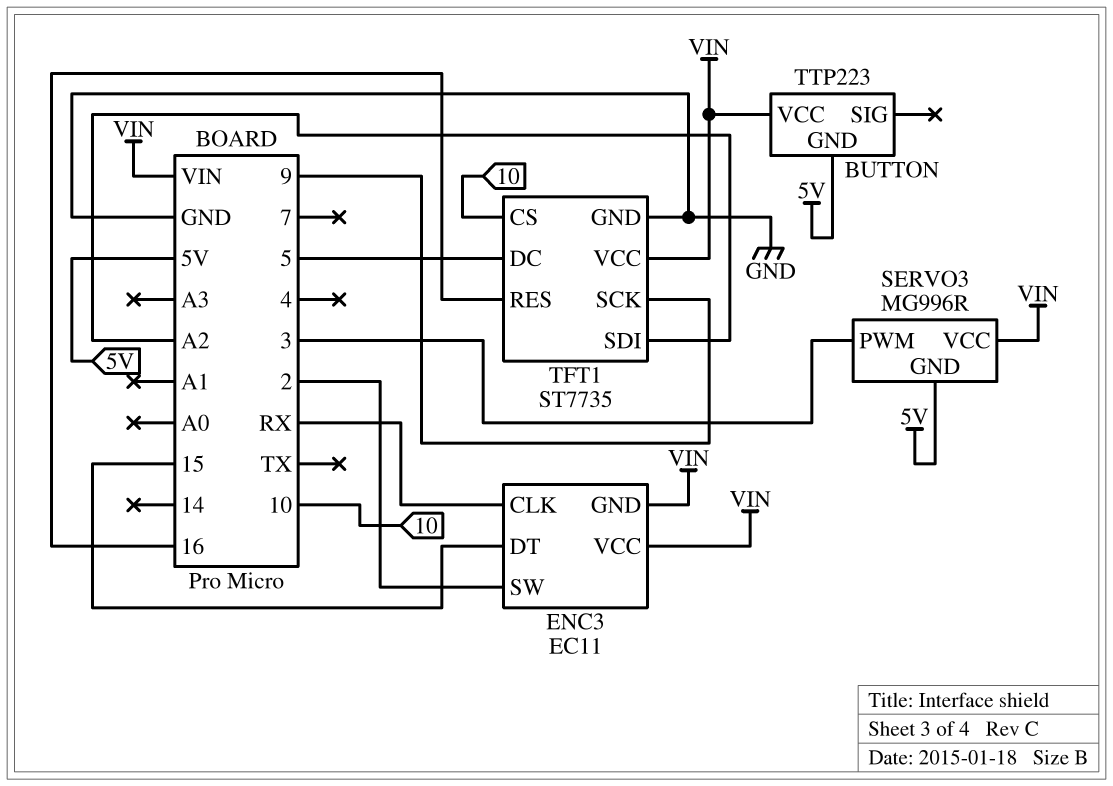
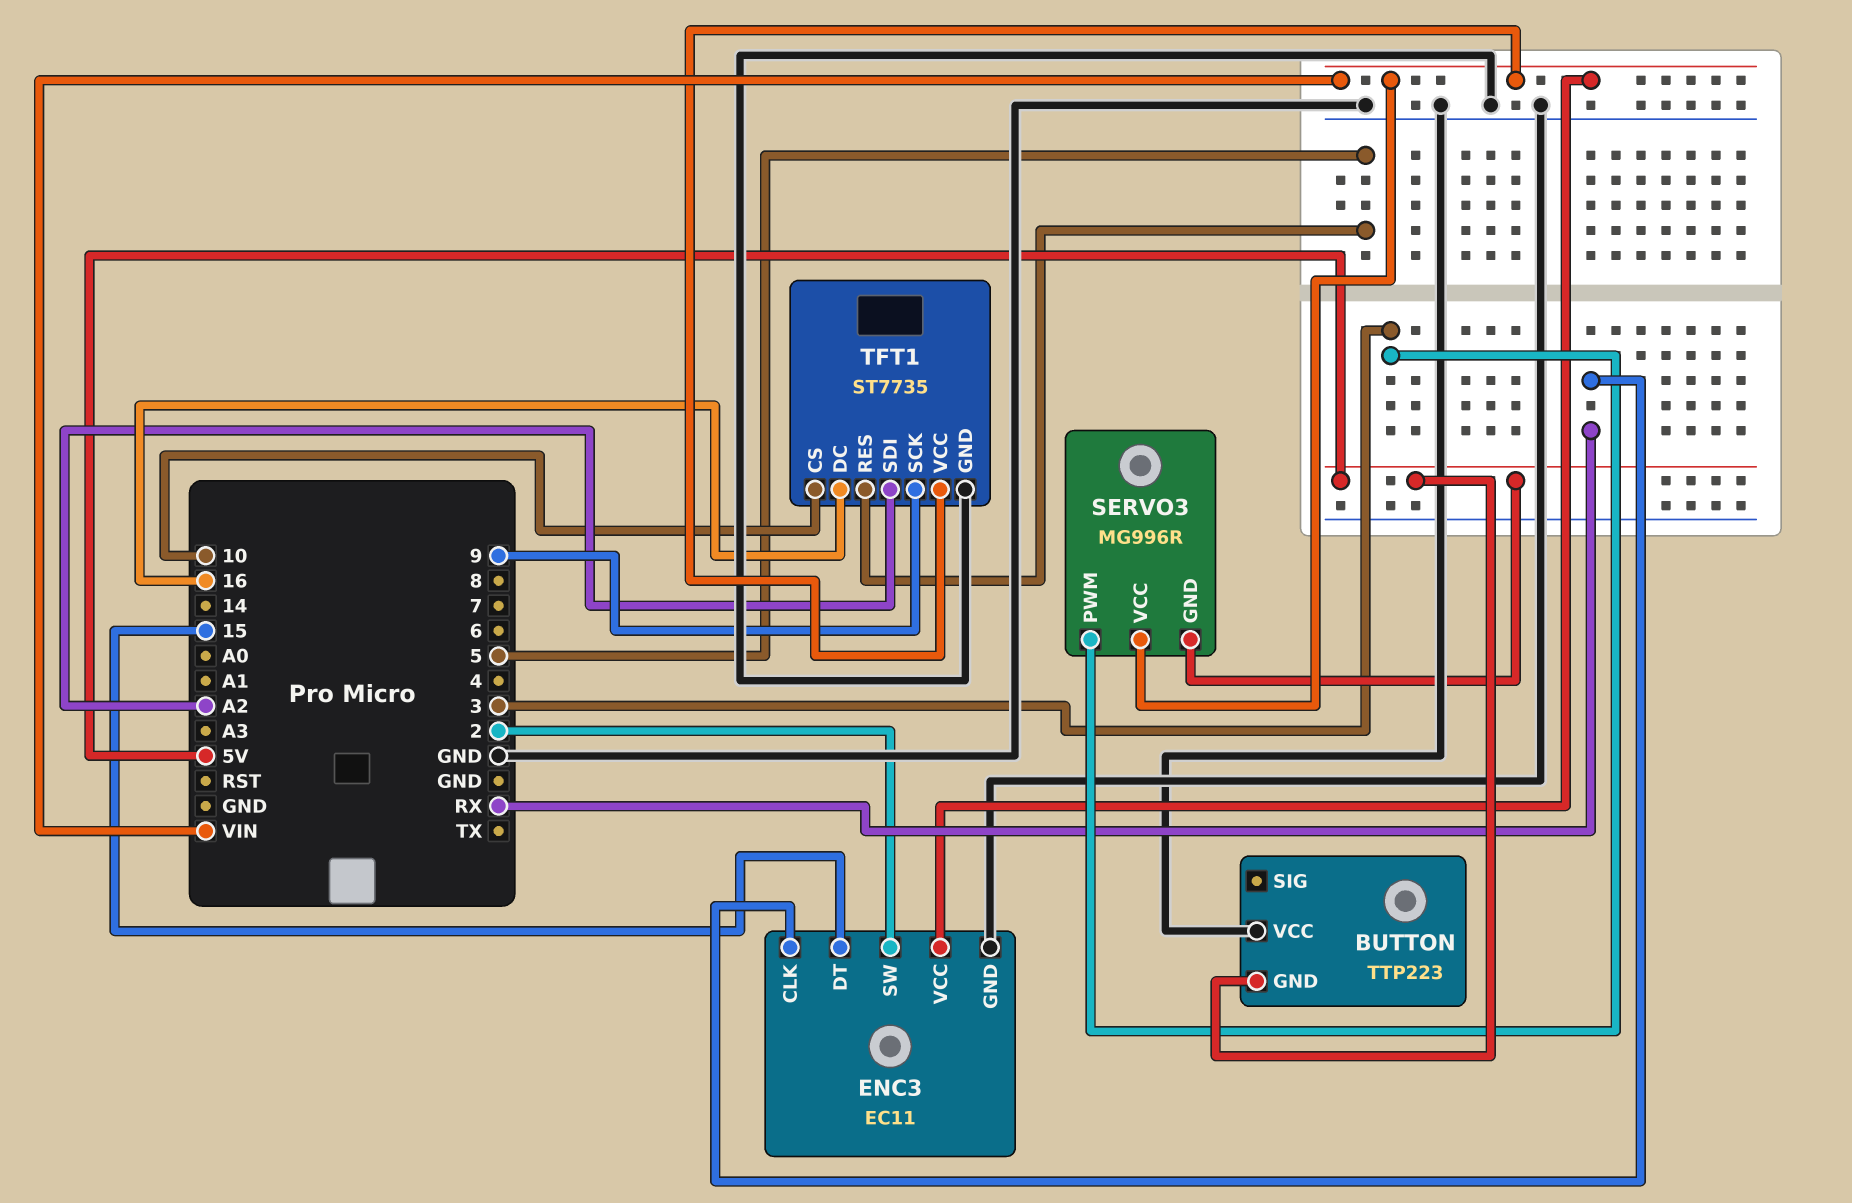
BUTTON pin VCC: VIN -> GND
ENC3 pin GND: VIN -> GND
TFT1 pin DC: 5 -> 16
TFT1 pin RES: 16 -> 5

